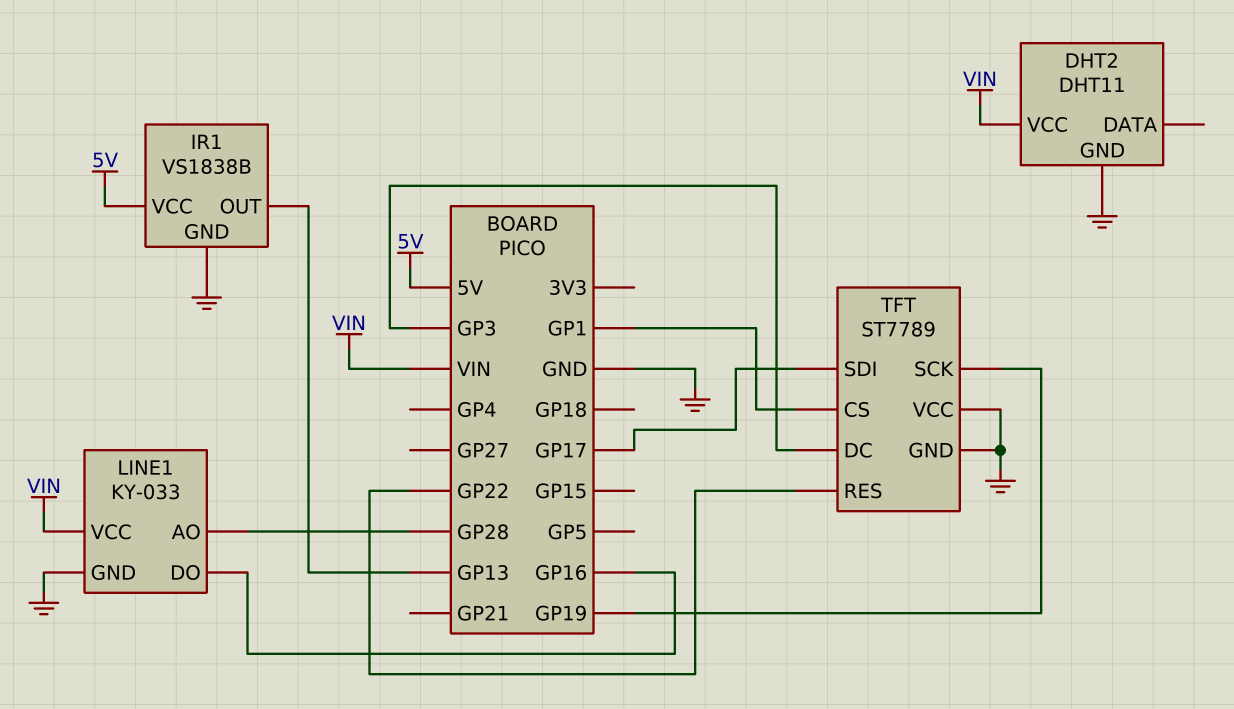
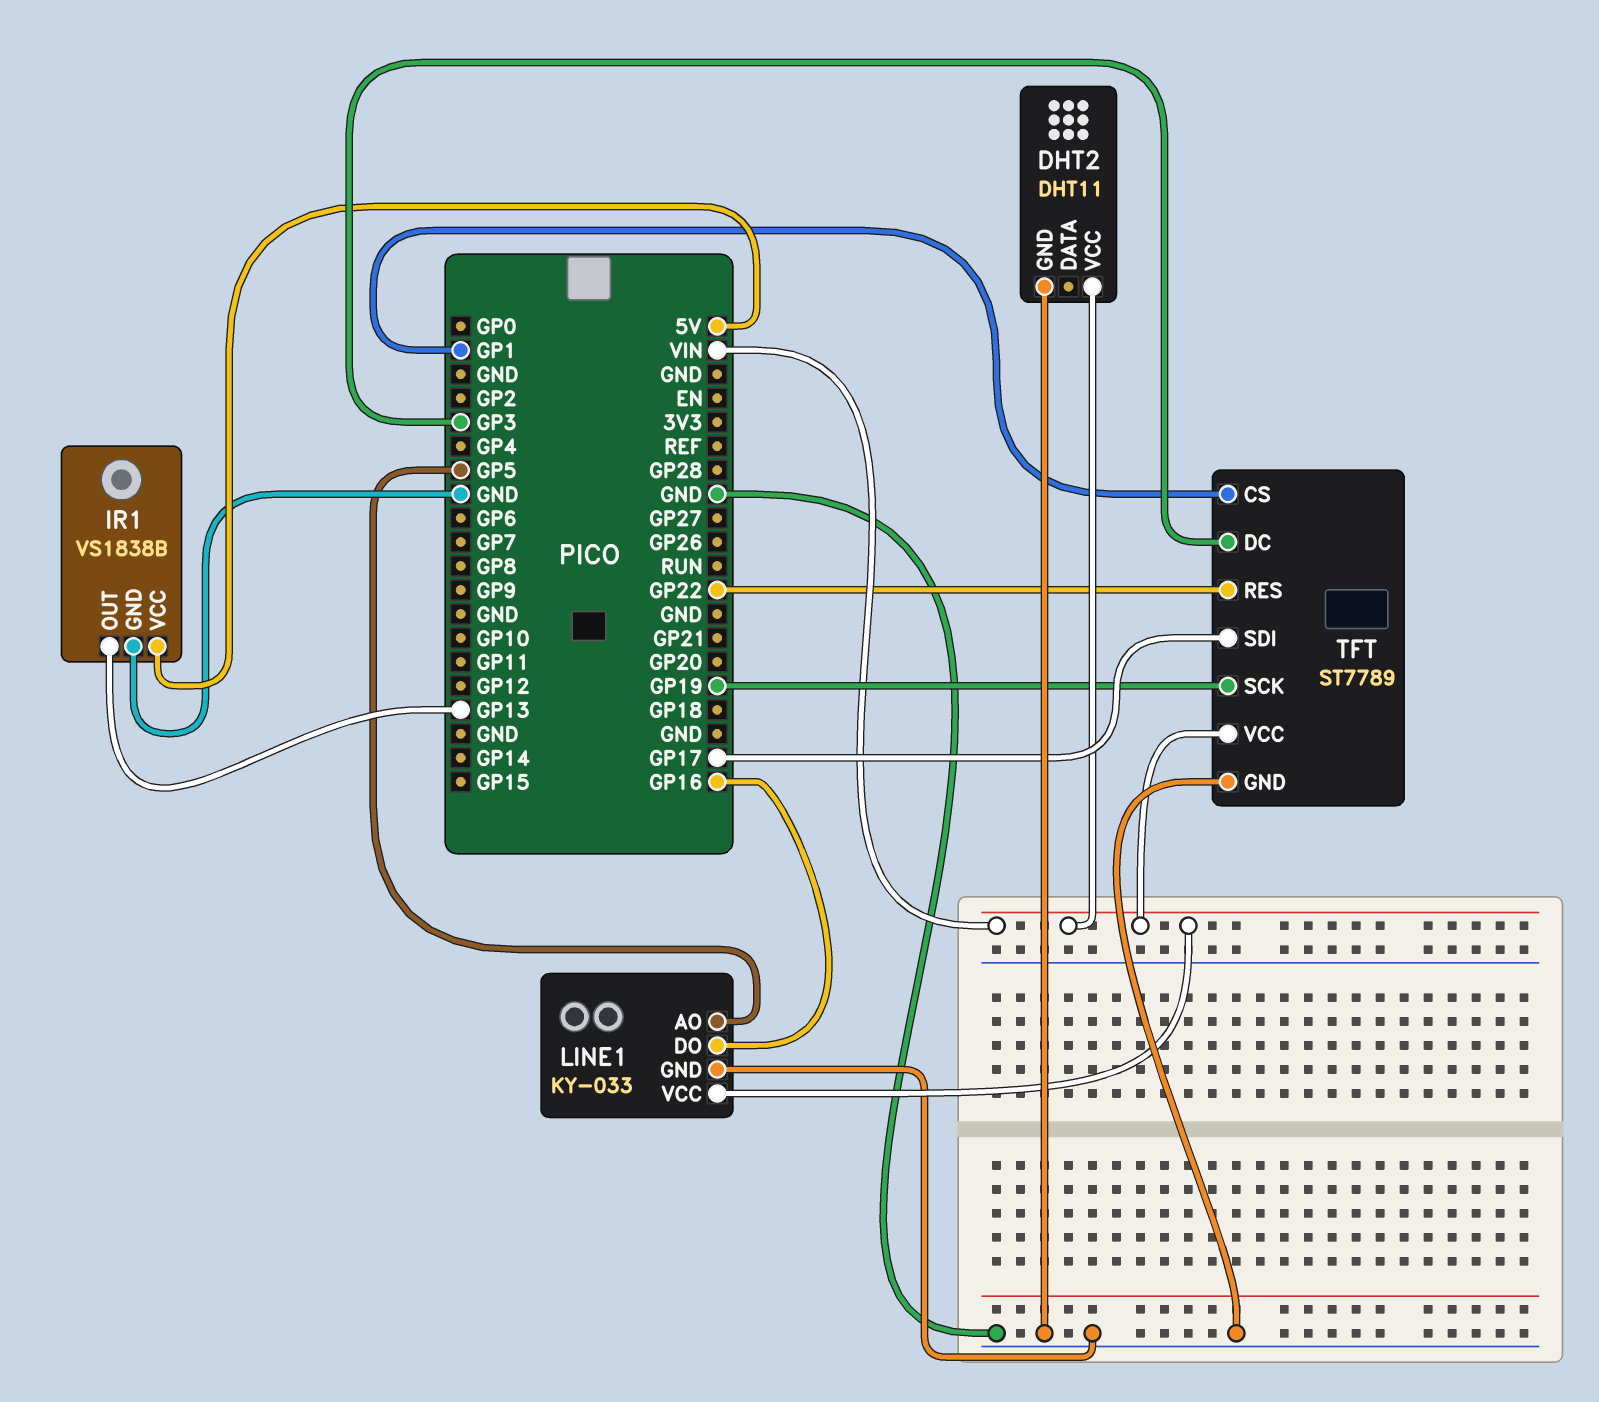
LINE1 pin AO: GP28 -> GP5
TFT pin VCC: GND -> VIN

